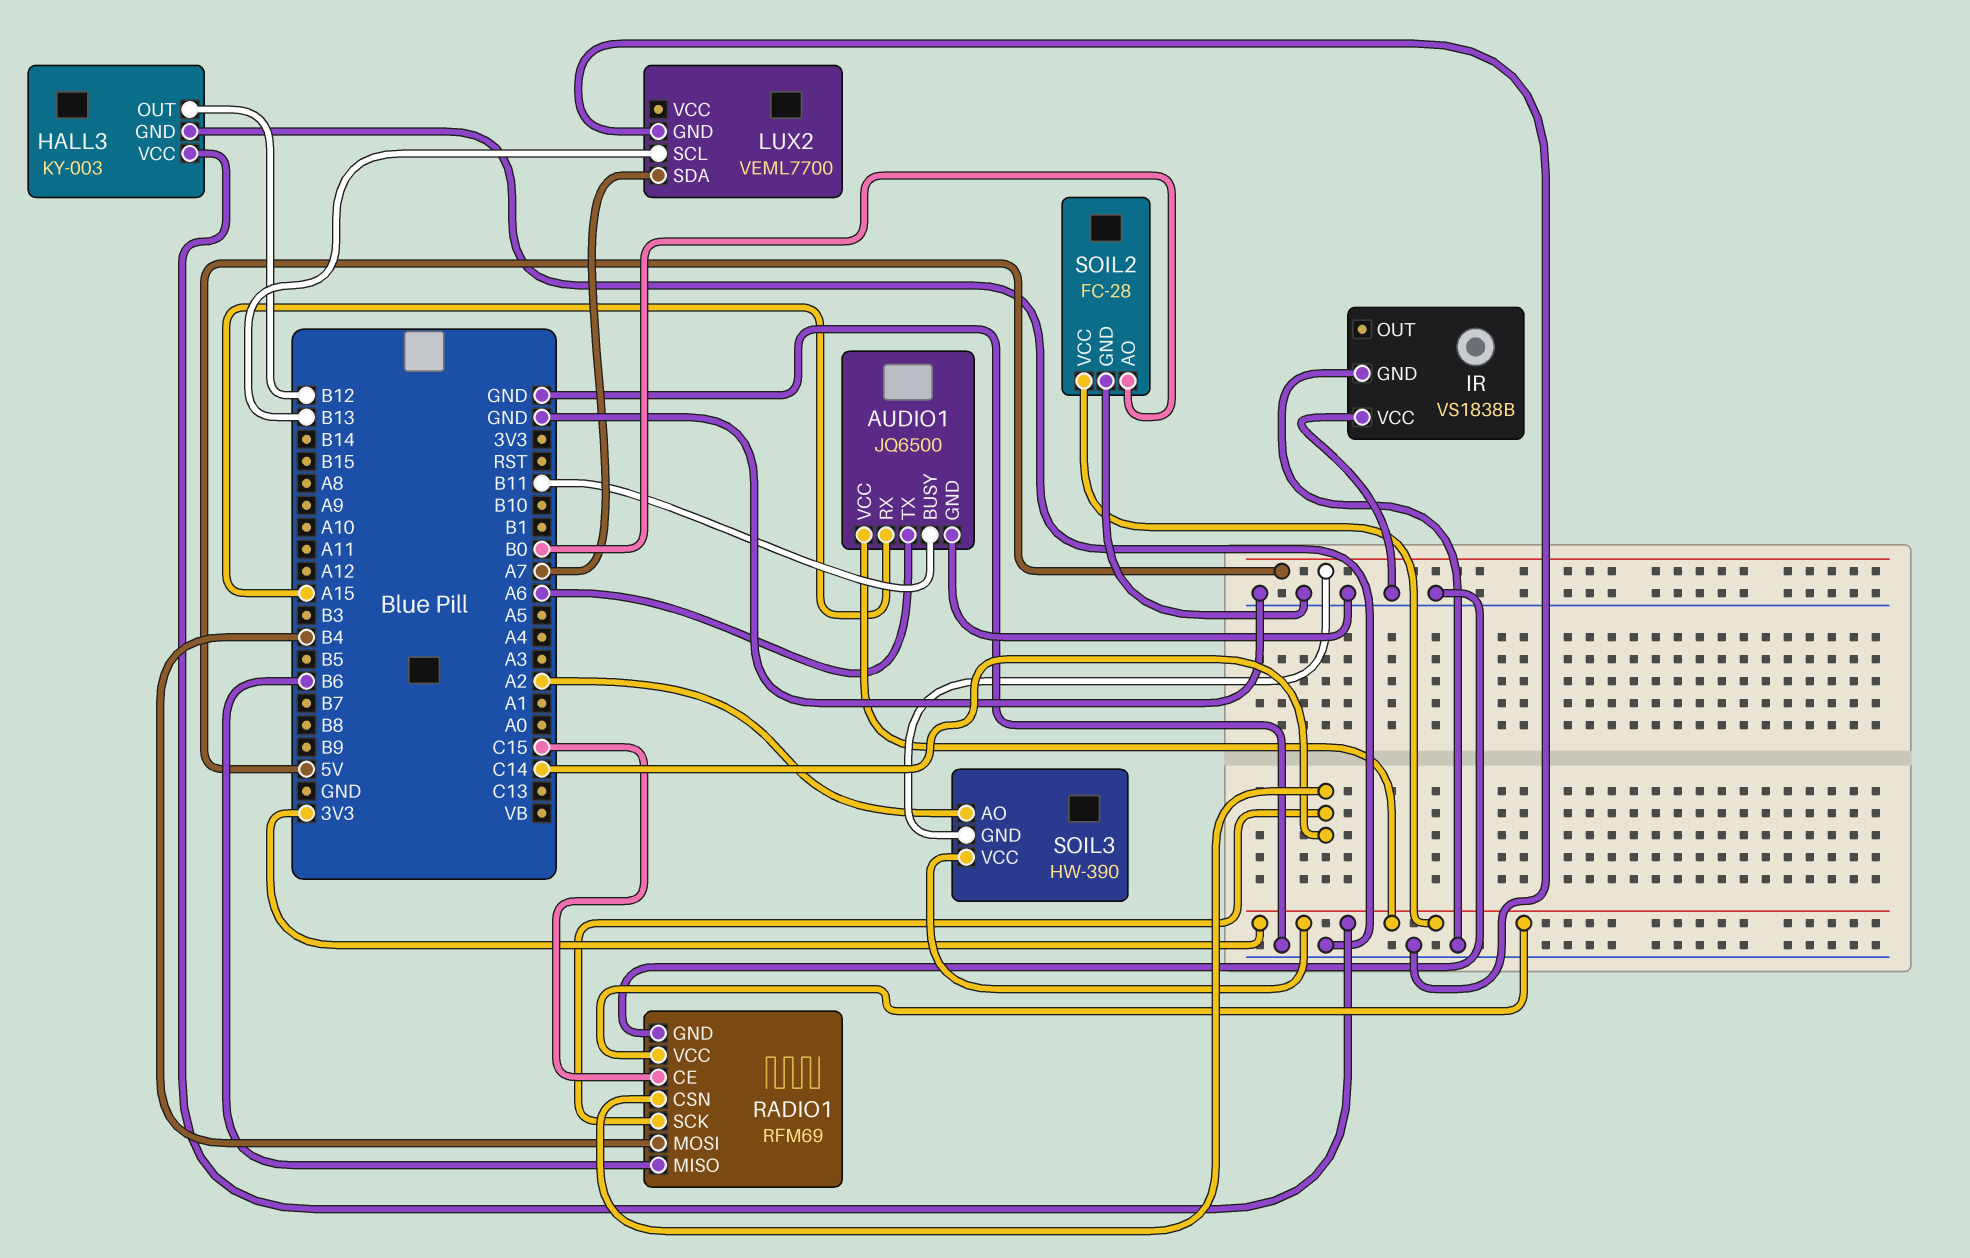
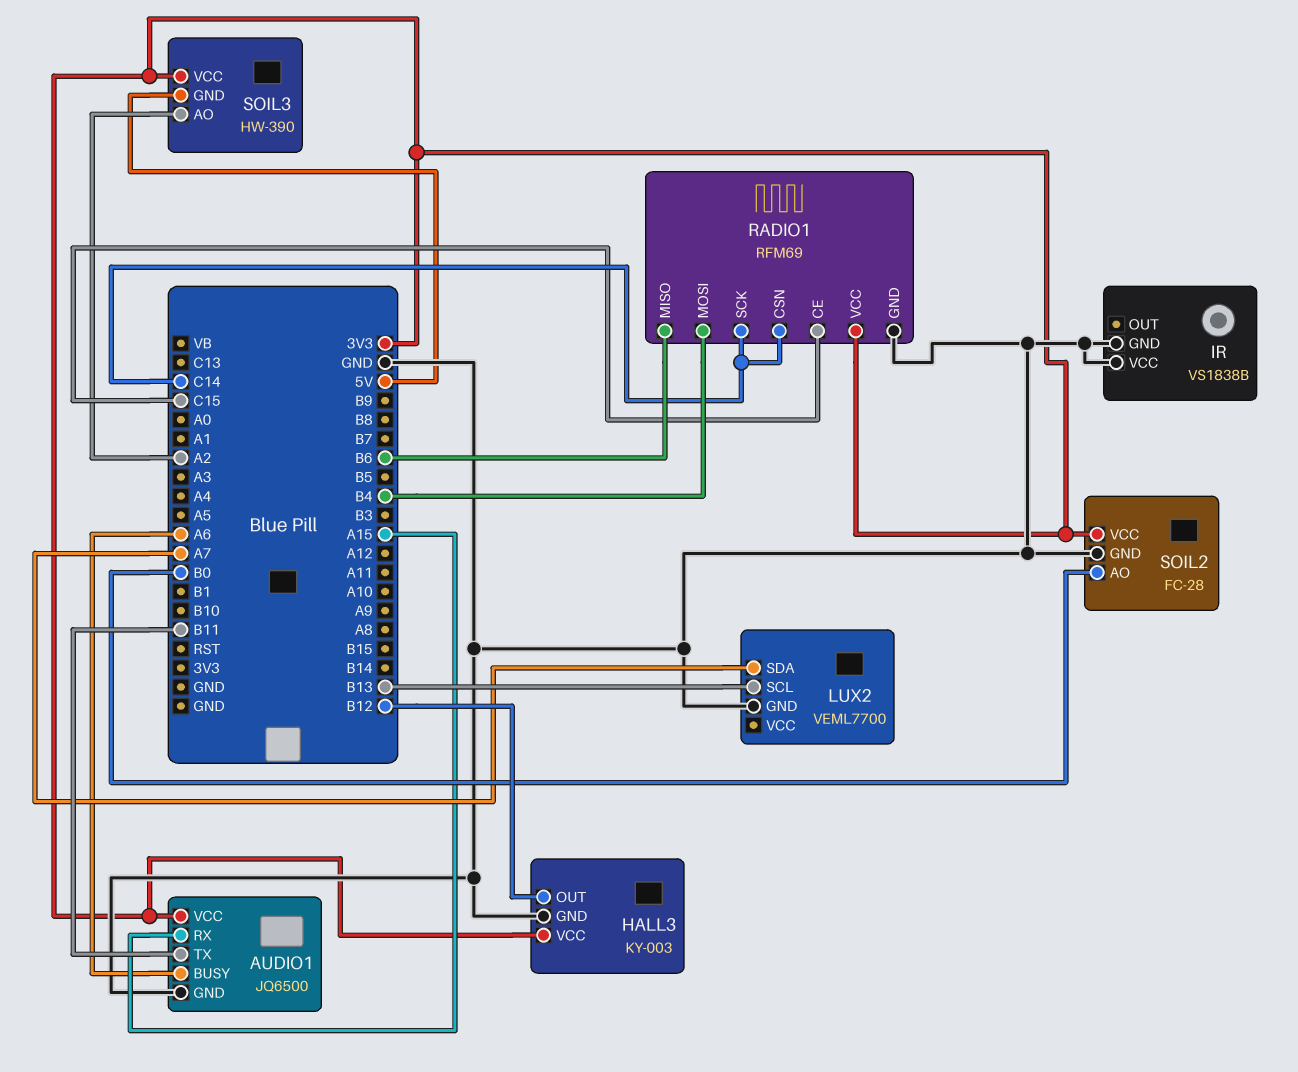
AUDIO1 pin BUSY: B11 -> A6
AUDIO1 pin TX: A6 -> B11

